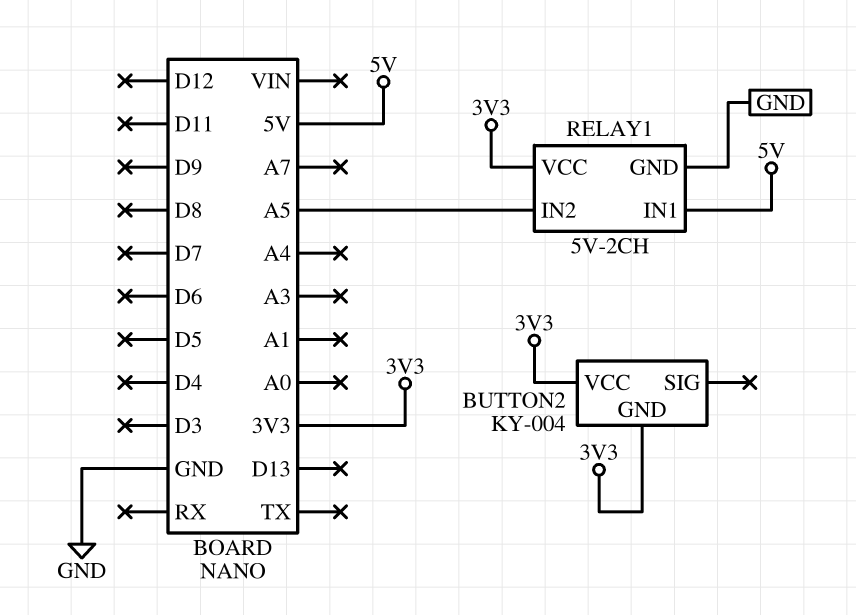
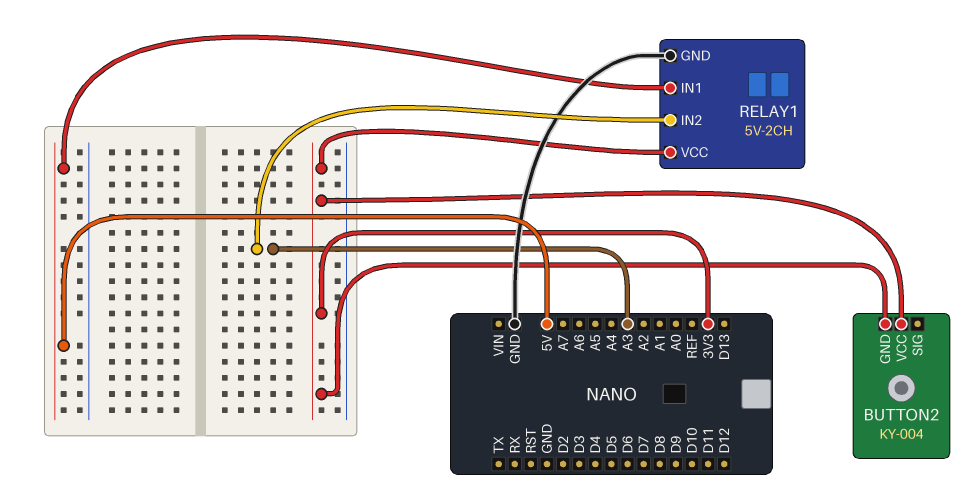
RELAY1 pin IN2: A5 -> A3

